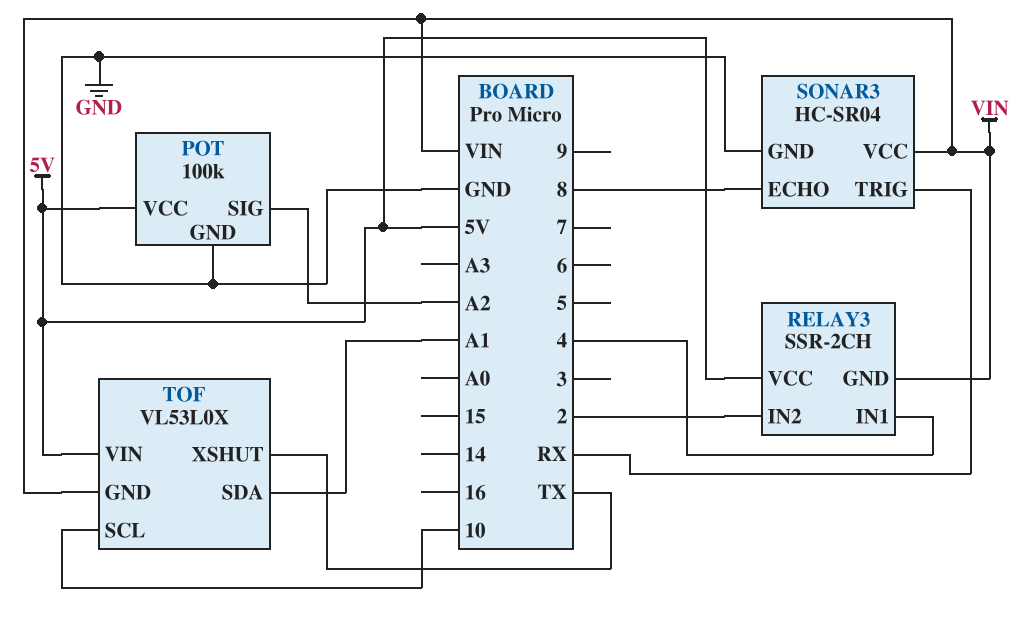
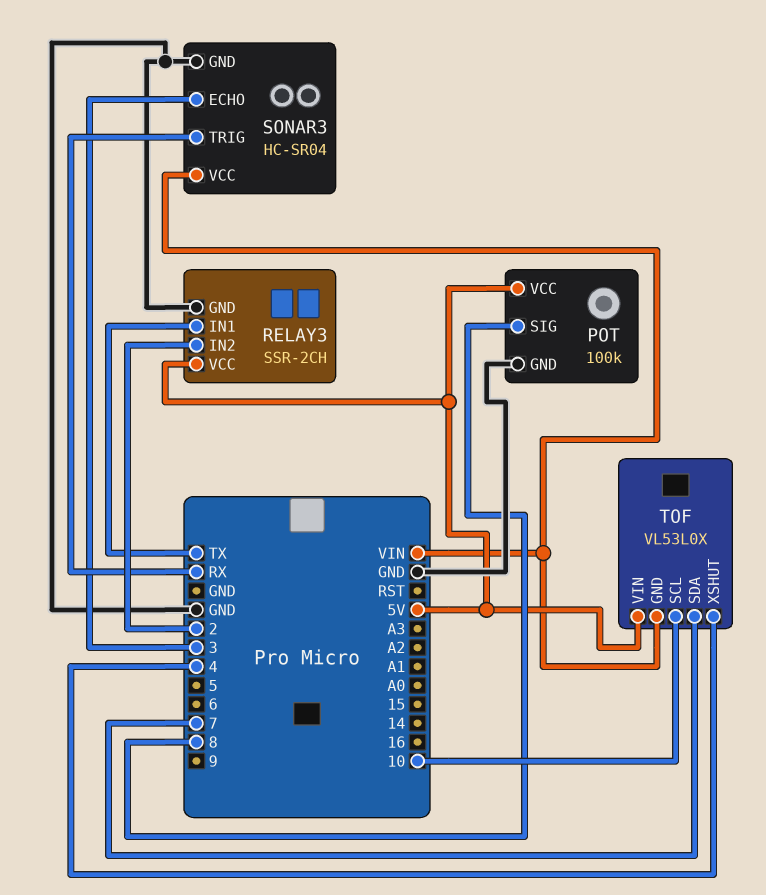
POT pin SIG: A2 -> 8
RELAY3 pin GND: VIN -> GND
RELAY3 pin IN1: 4 -> TX
SONAR3 pin ECHO: 8 -> 3
TOF pin SDA: A1 -> 7
TOF pin XSHUT: TX -> 4

